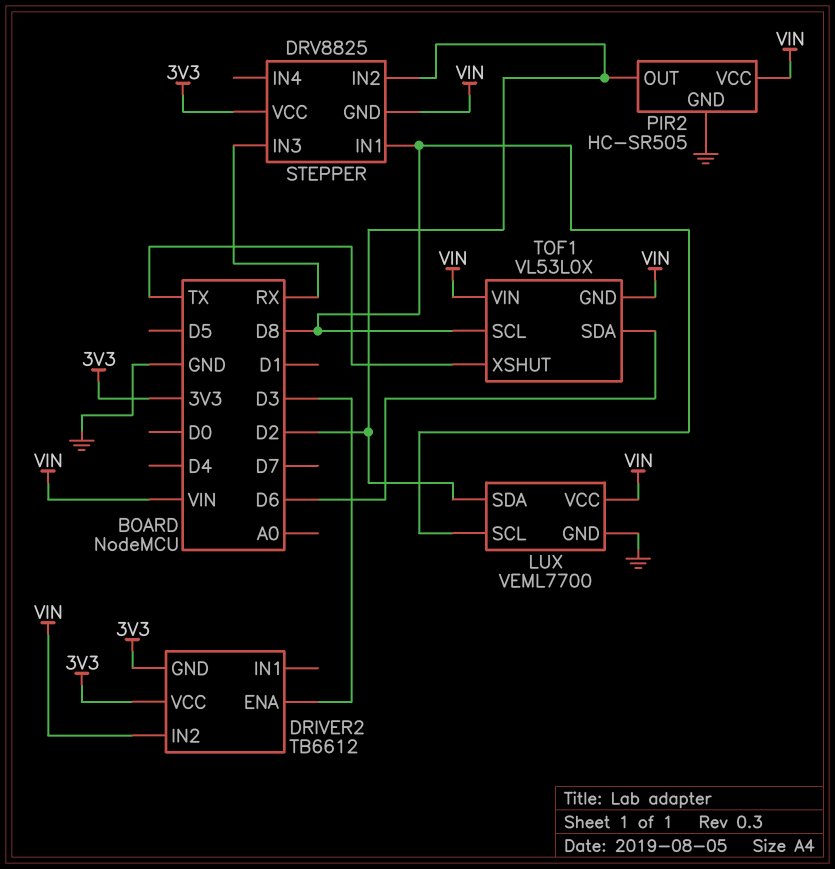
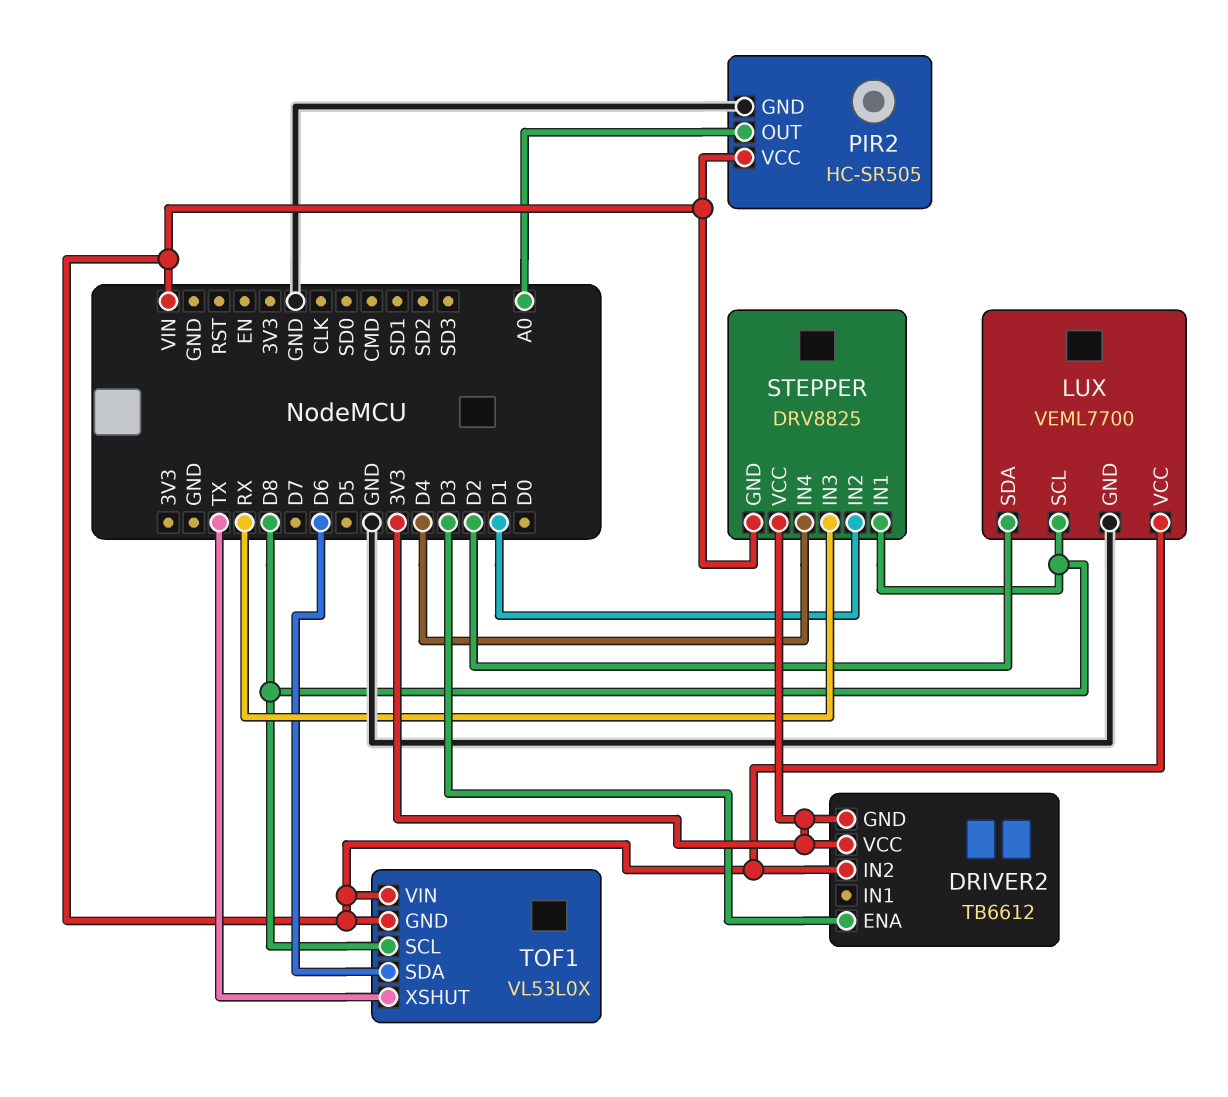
PIR2 pin OUT: D2 -> A0
STEPPER pin IN2: D2 -> D1
STEPPER pin IN4: none -> D4

